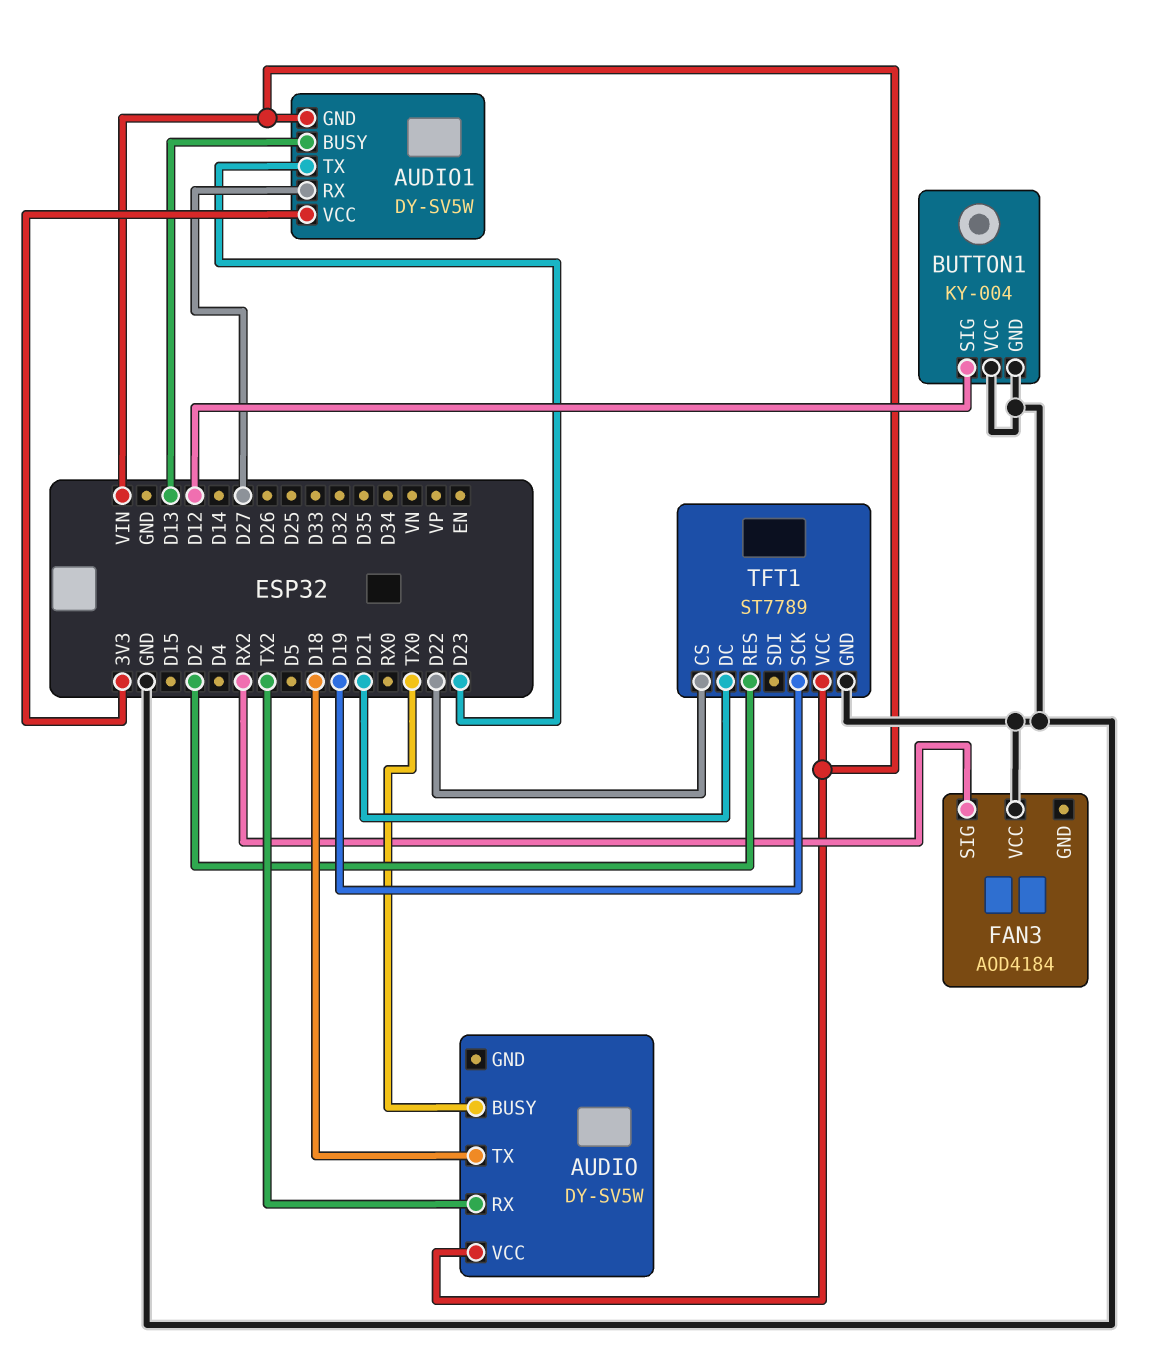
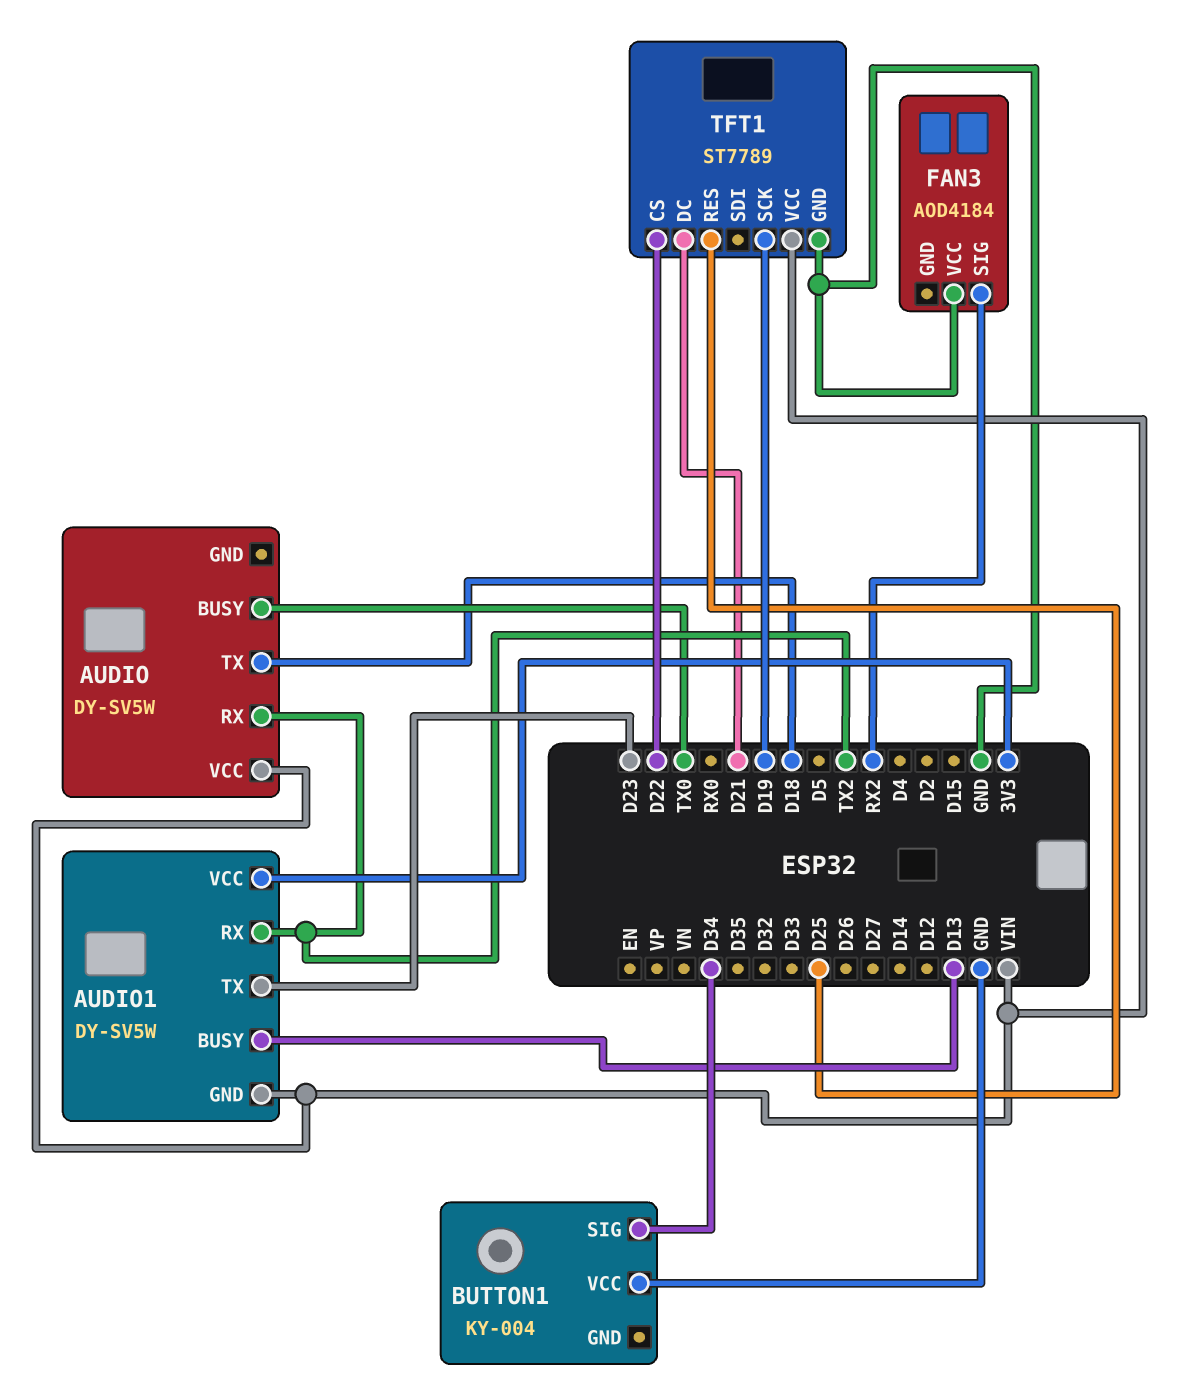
AUDIO1 pin RX: D27 -> TX2
BUTTON1 pin GND: GND -> none
BUTTON1 pin SIG: D12 -> D34
TFT1 pin RES: D2 -> D25

